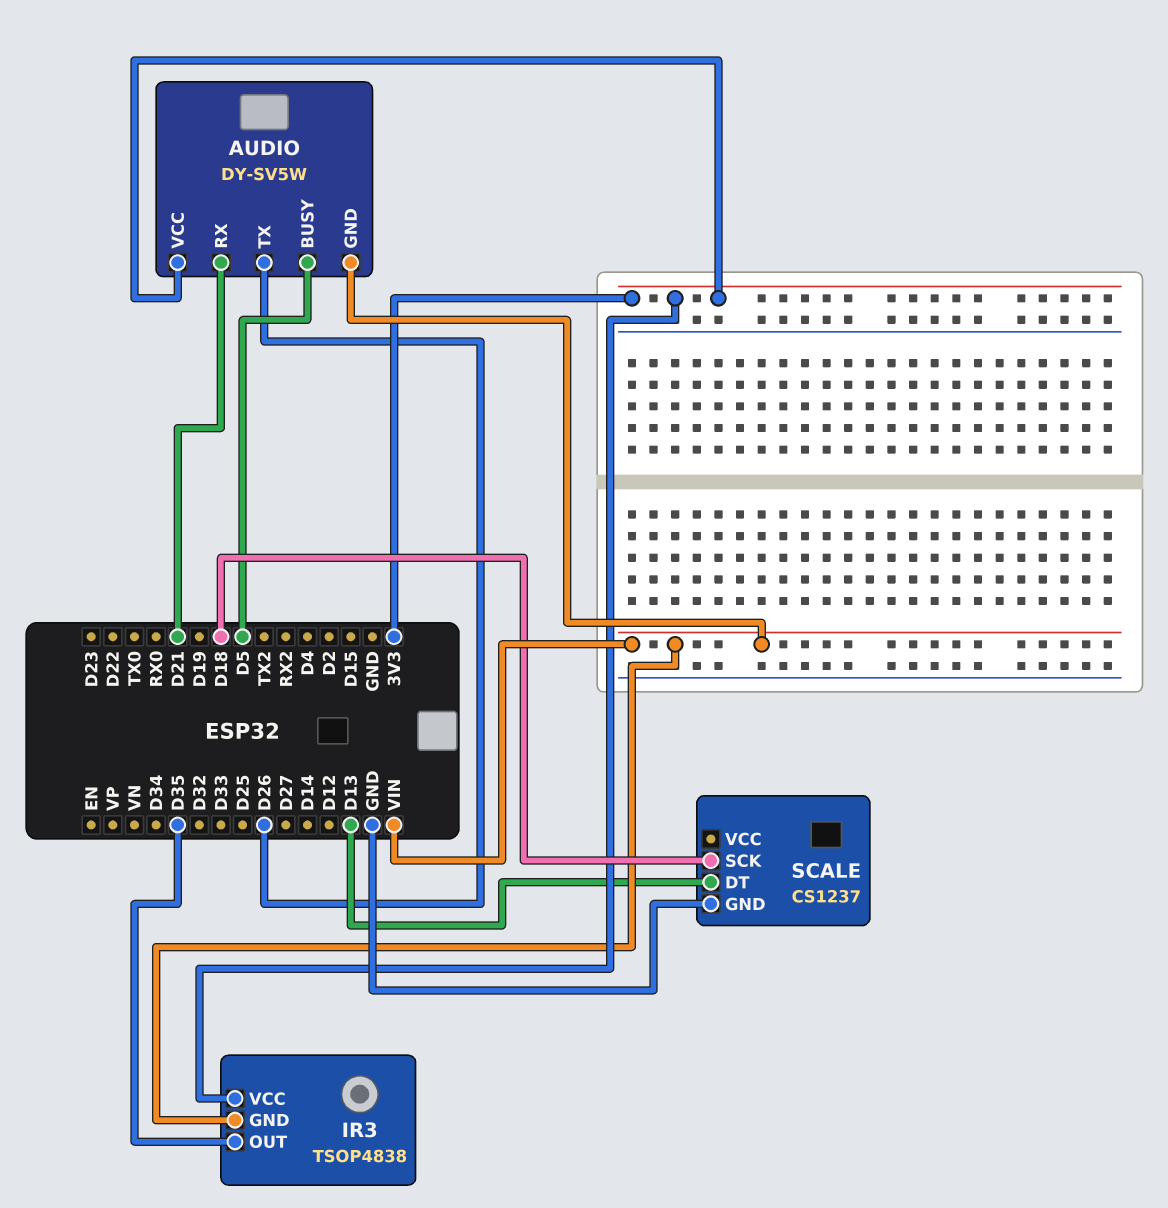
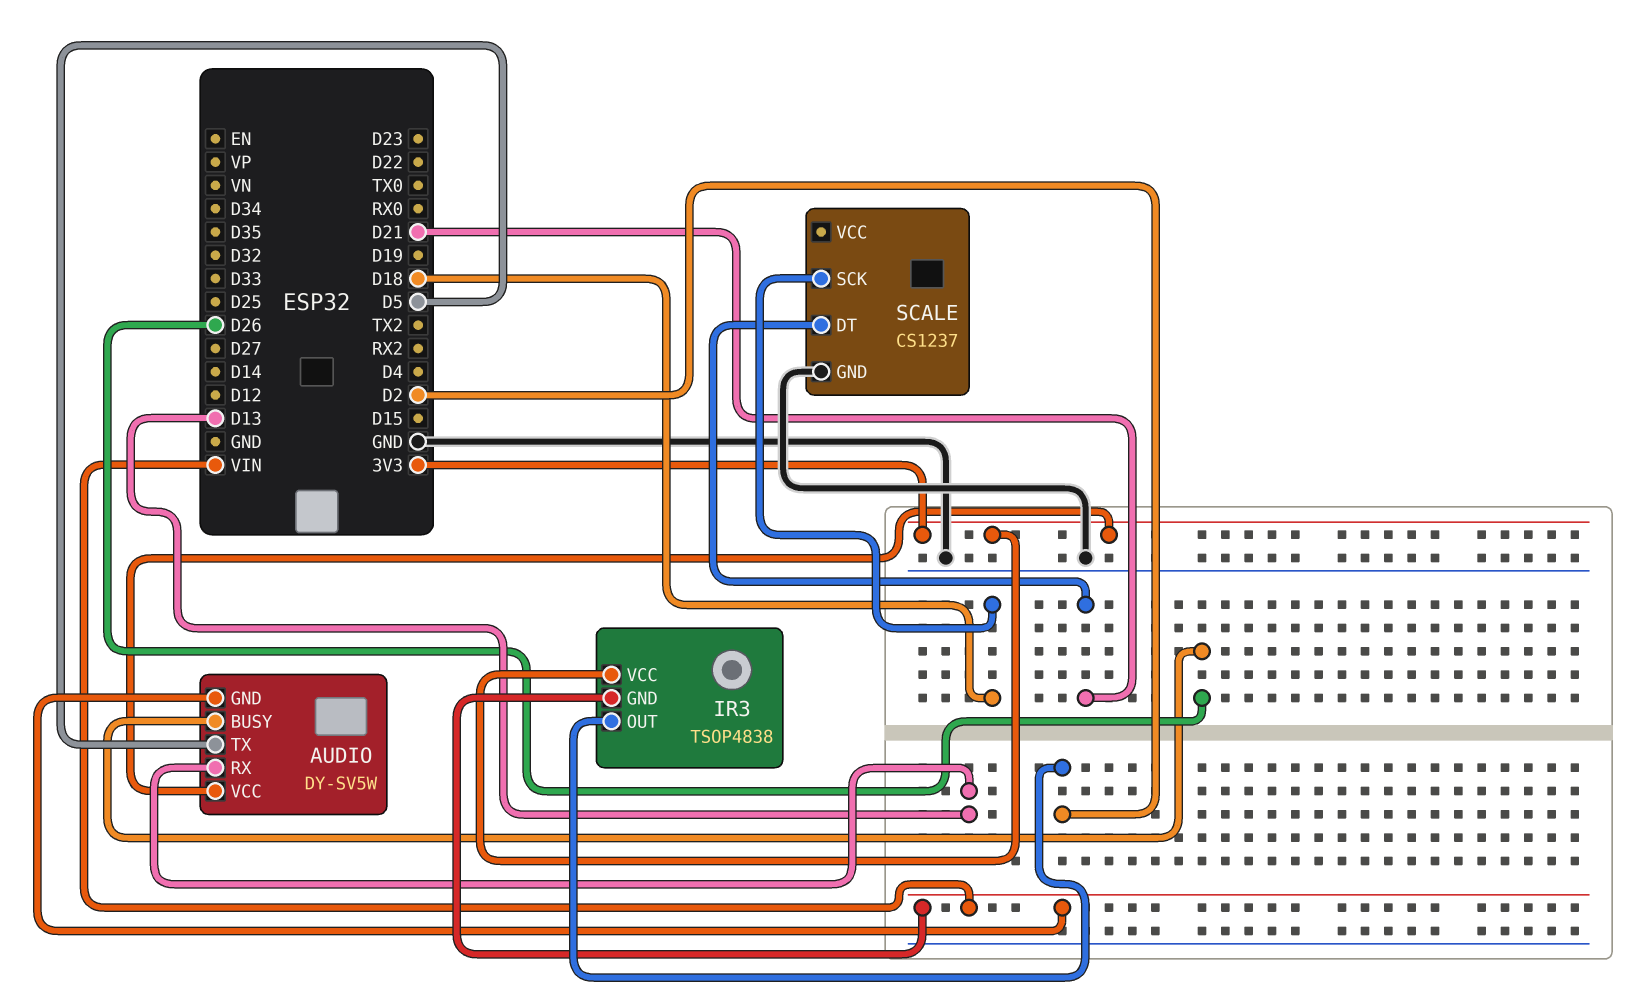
AUDIO pin BUSY: D5 -> D26
AUDIO pin RX: D21 -> D13
AUDIO pin TX: D26 -> D5
IR3 pin OUT: D35 -> D2
SCALE pin DT: D13 -> D21

